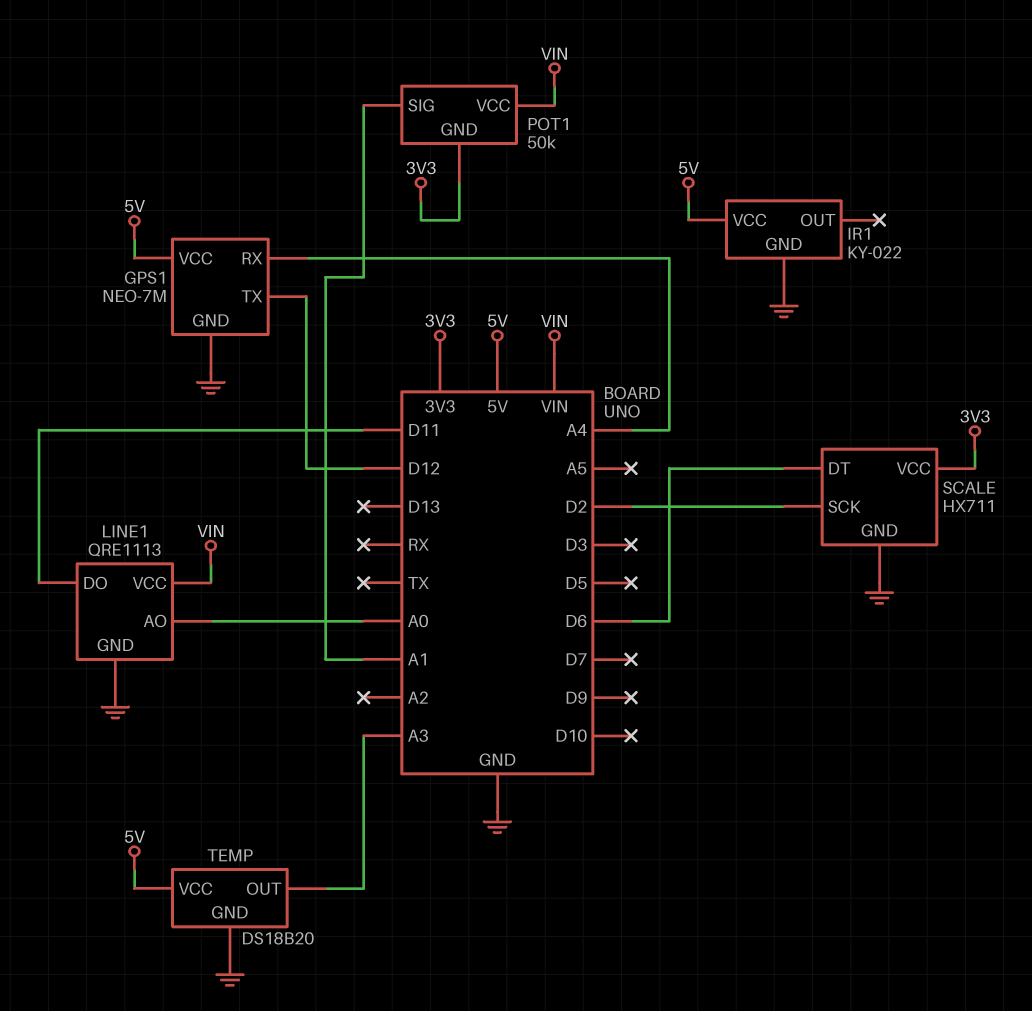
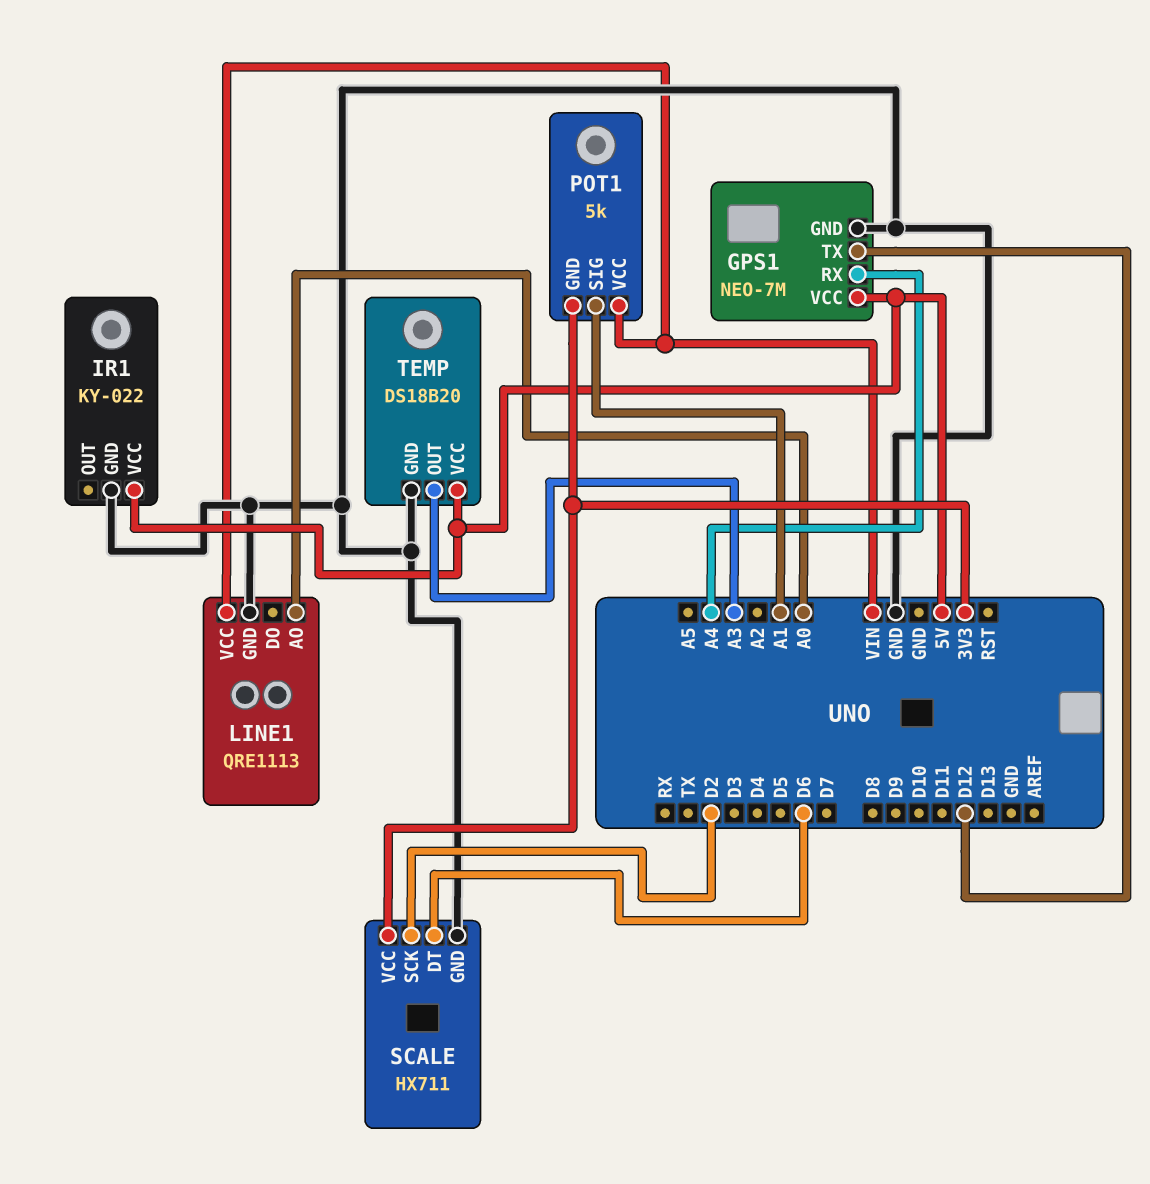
LINE1 pin DO: D11 -> none
POT1: 50k -> 5k

